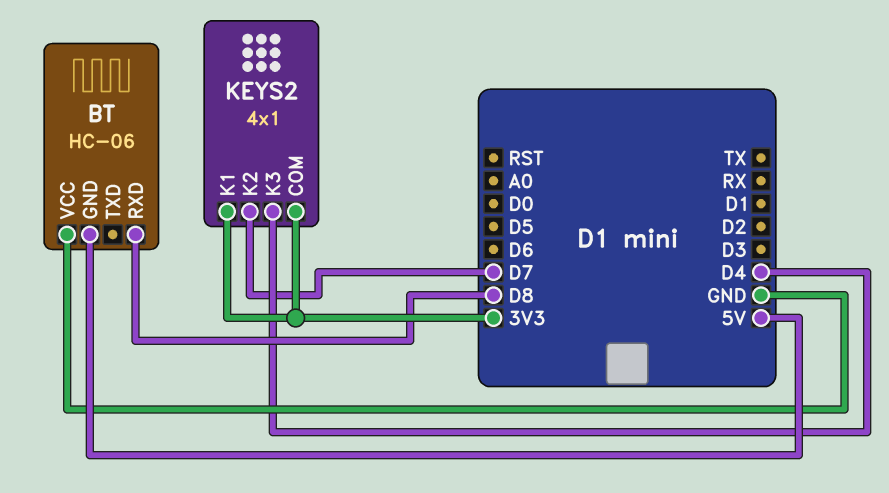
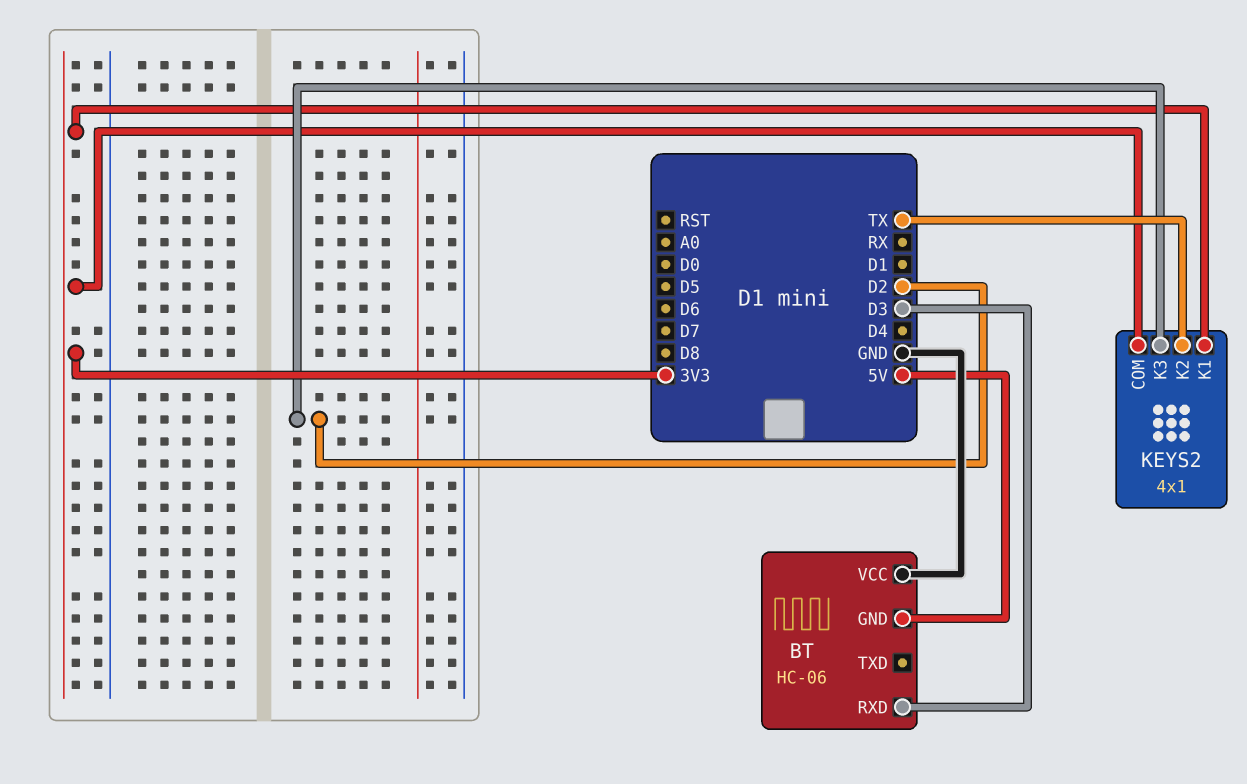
BT pin RXD: D8 -> D3
KEYS2 pin K2: D7 -> TX
KEYS2 pin K3: D4 -> D2

